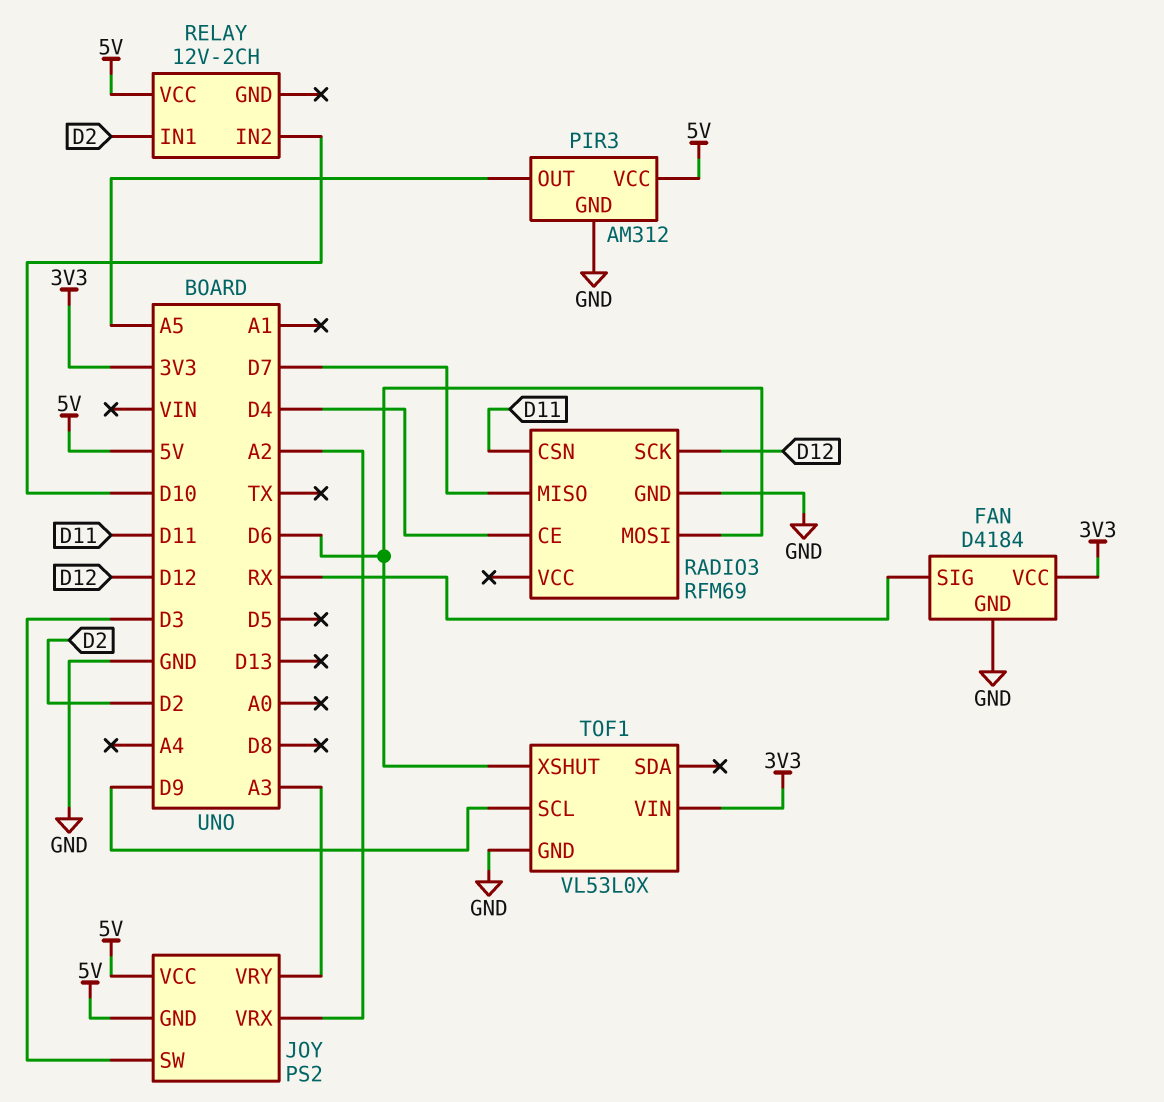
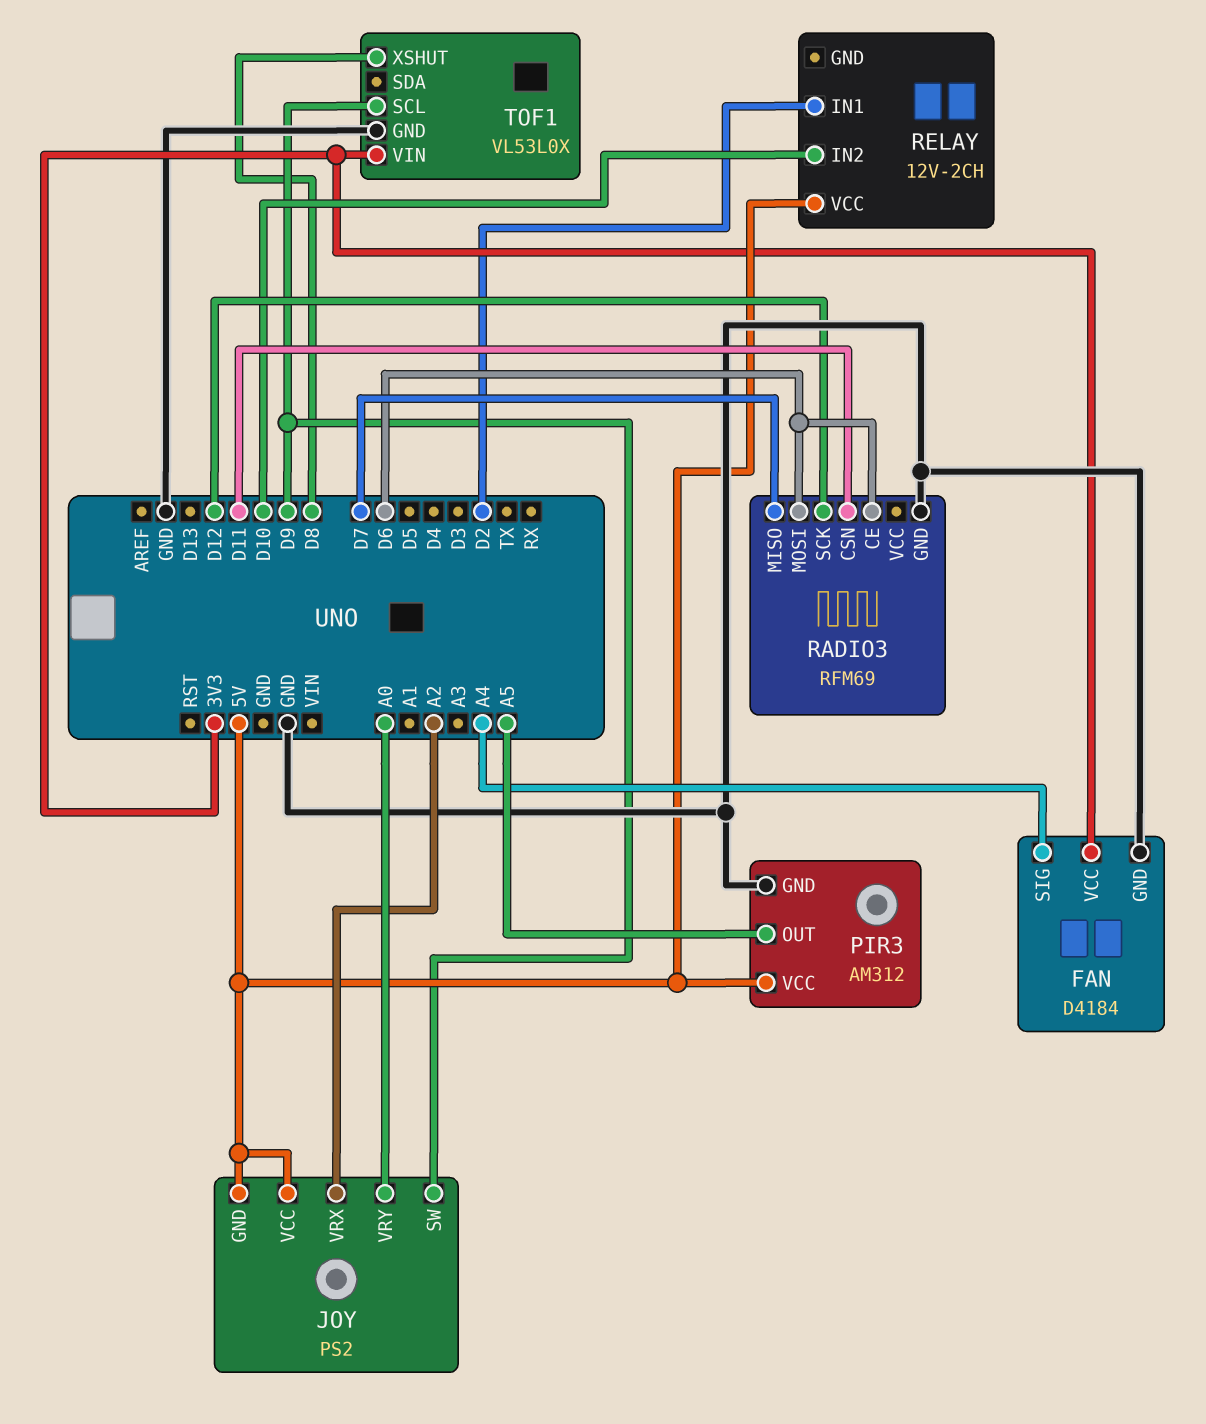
FAN pin SIG: RX -> A4
JOY pin SW: D3 -> D9
JOY pin VRY: A3 -> A0
RADIO3 pin CE: D4 -> D6
TOF1 pin XSHUT: D6 -> D8

